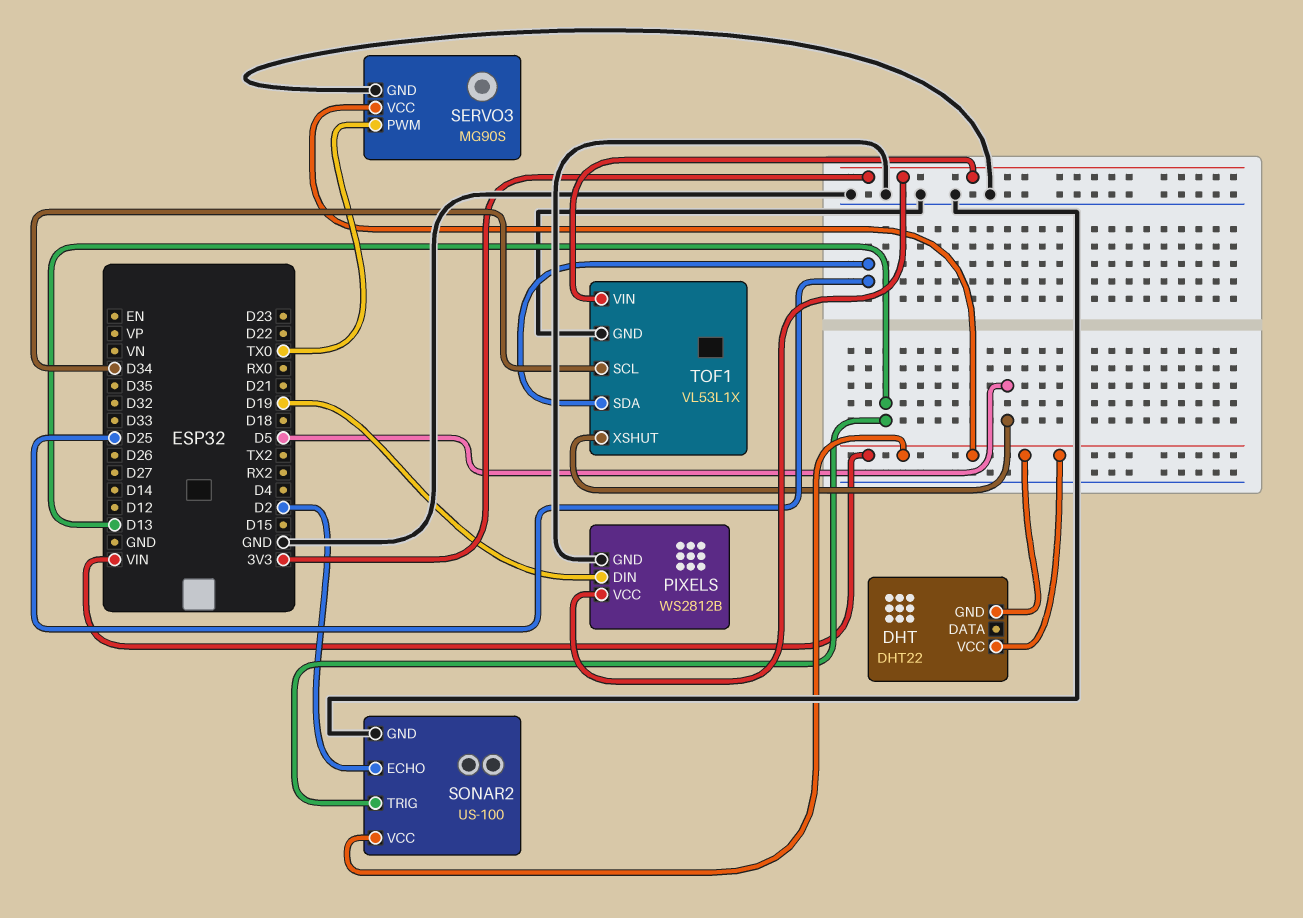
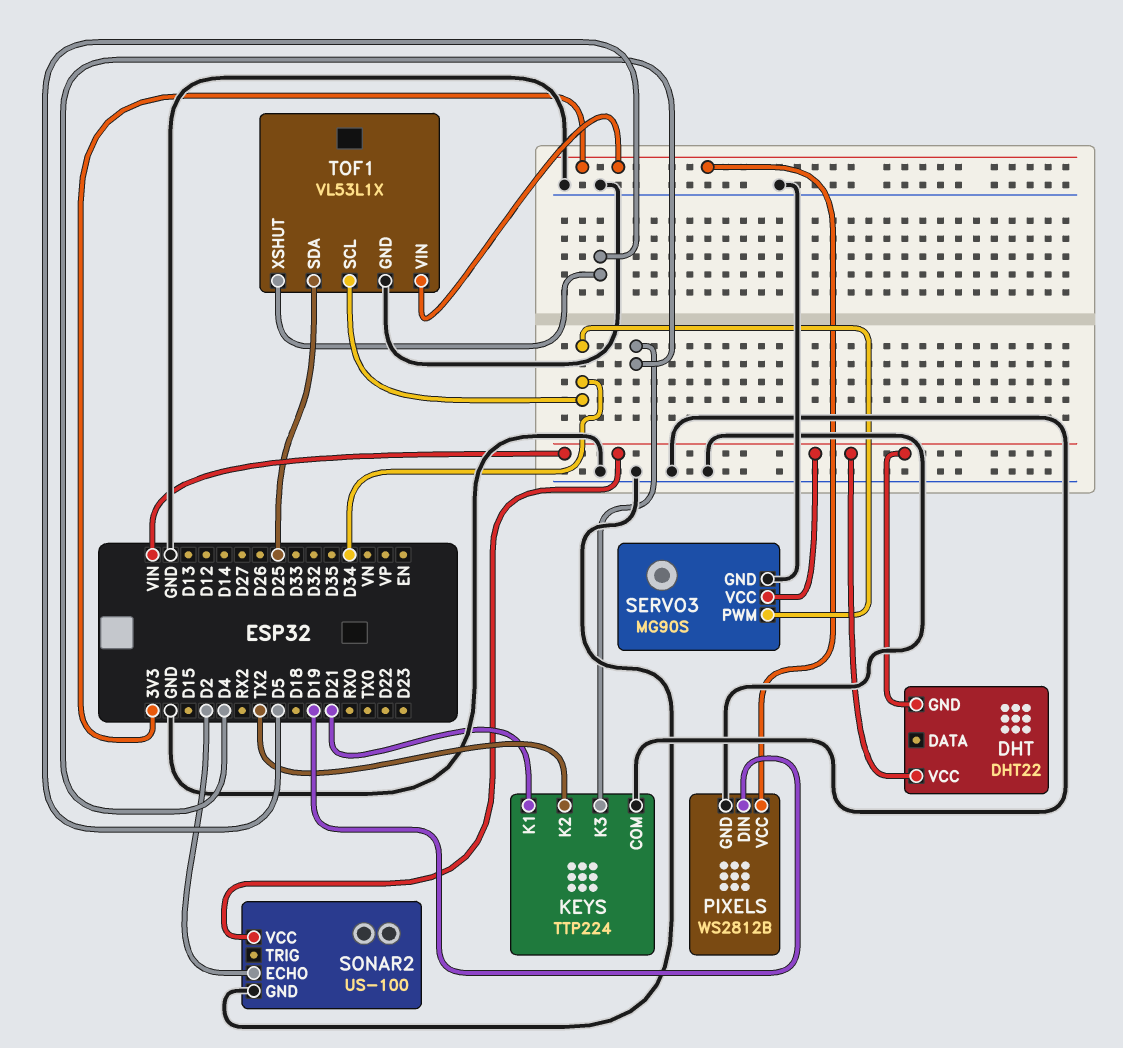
KEYS: none -> TTP224
KEYS pin COM: none -> GND
KEYS pin K1: none -> D21
KEYS pin K2: none -> TX2
KEYS pin K3: none -> D4
SERVO3 pin PWM: TX0 -> D34
SONAR2 pin TRIG: D13 -> none

